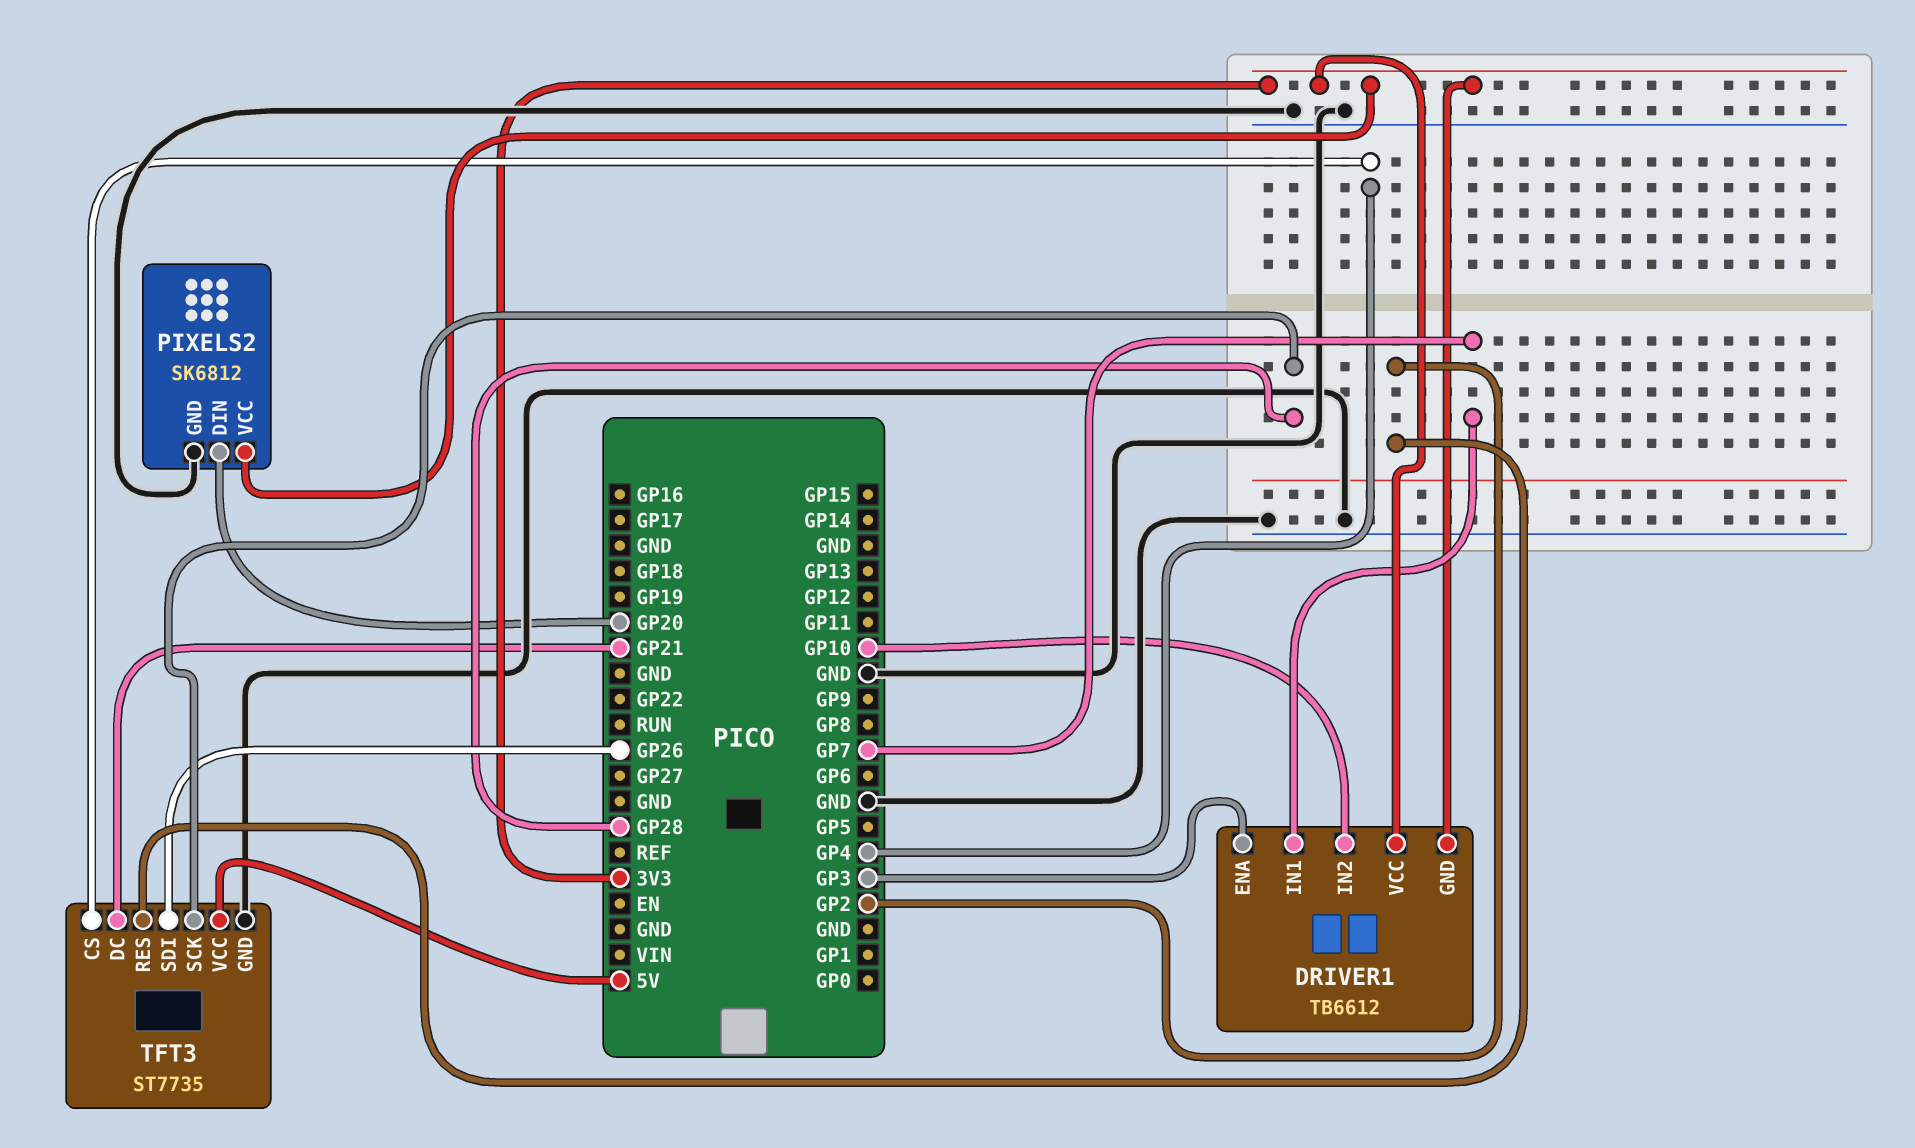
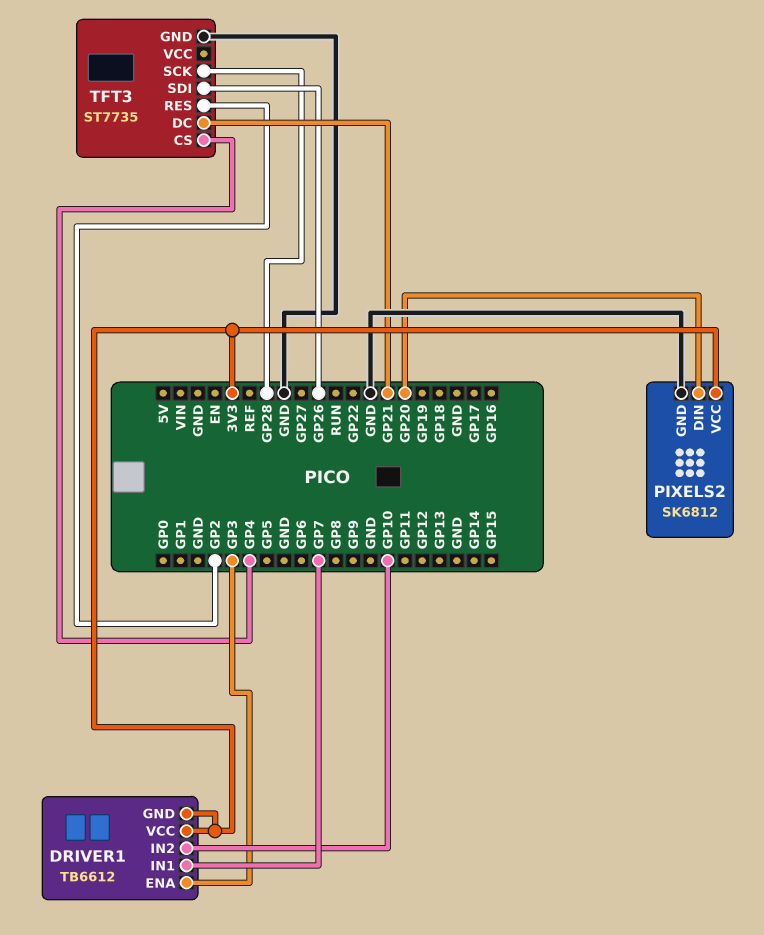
TFT3 pin VCC: 5V -> none

